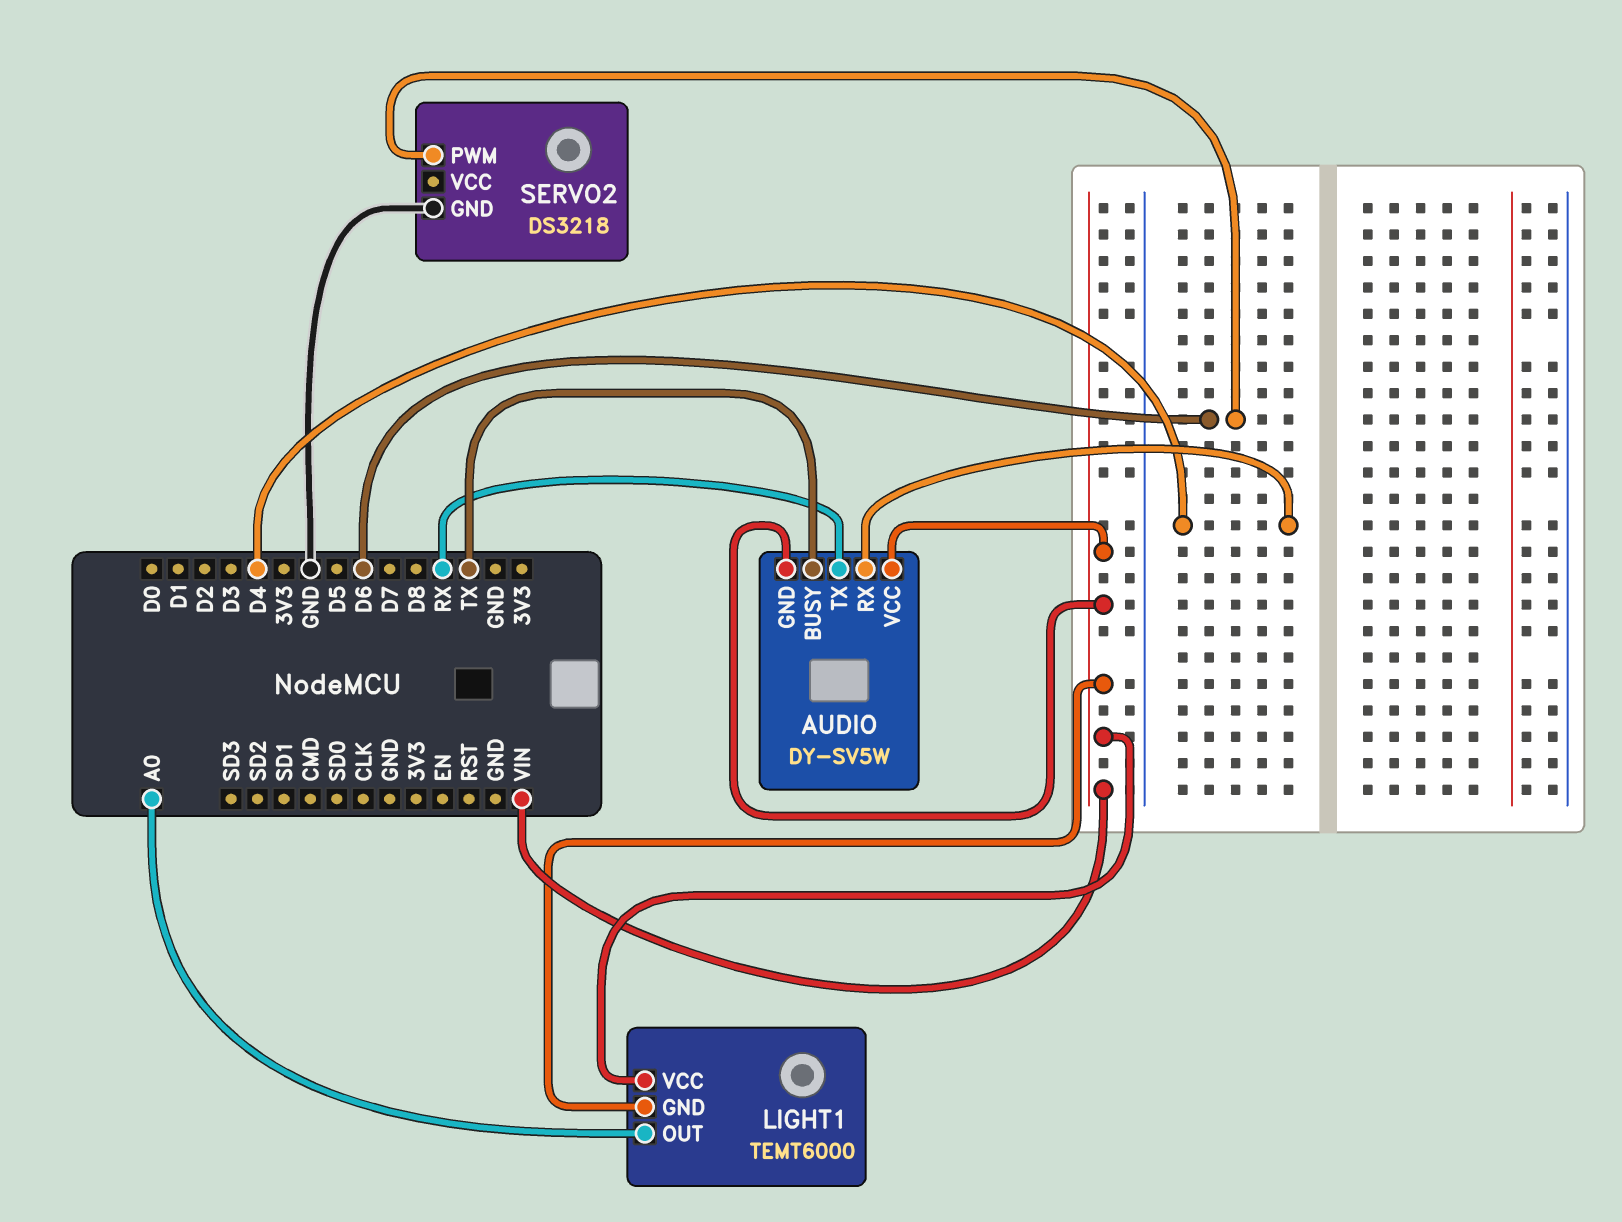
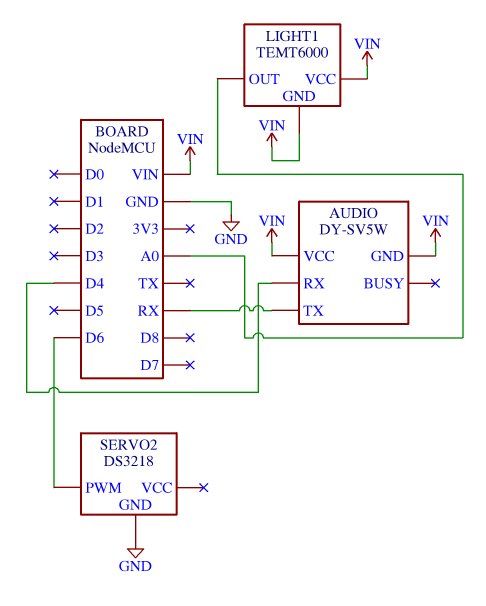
AUDIO pin BUSY: TX -> none

